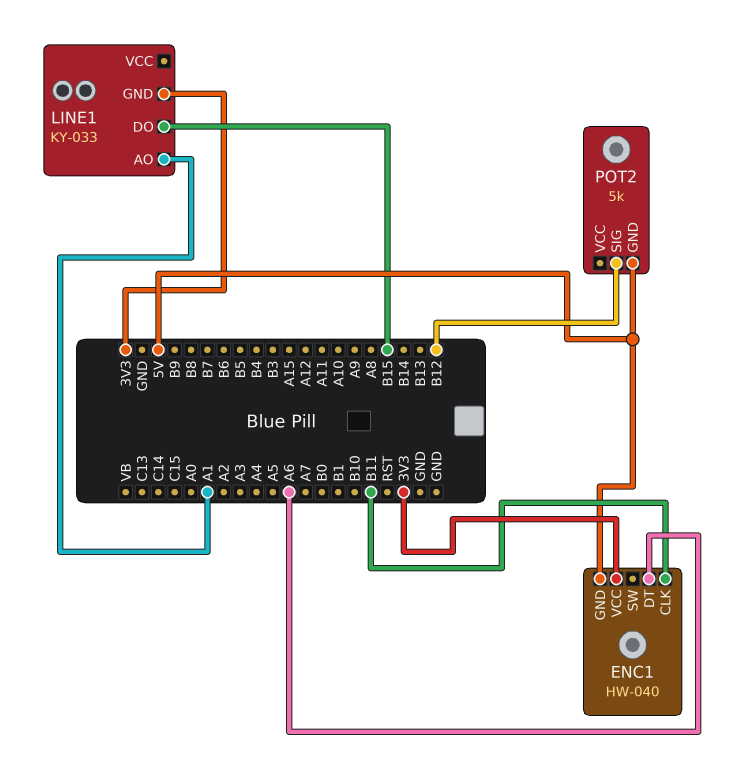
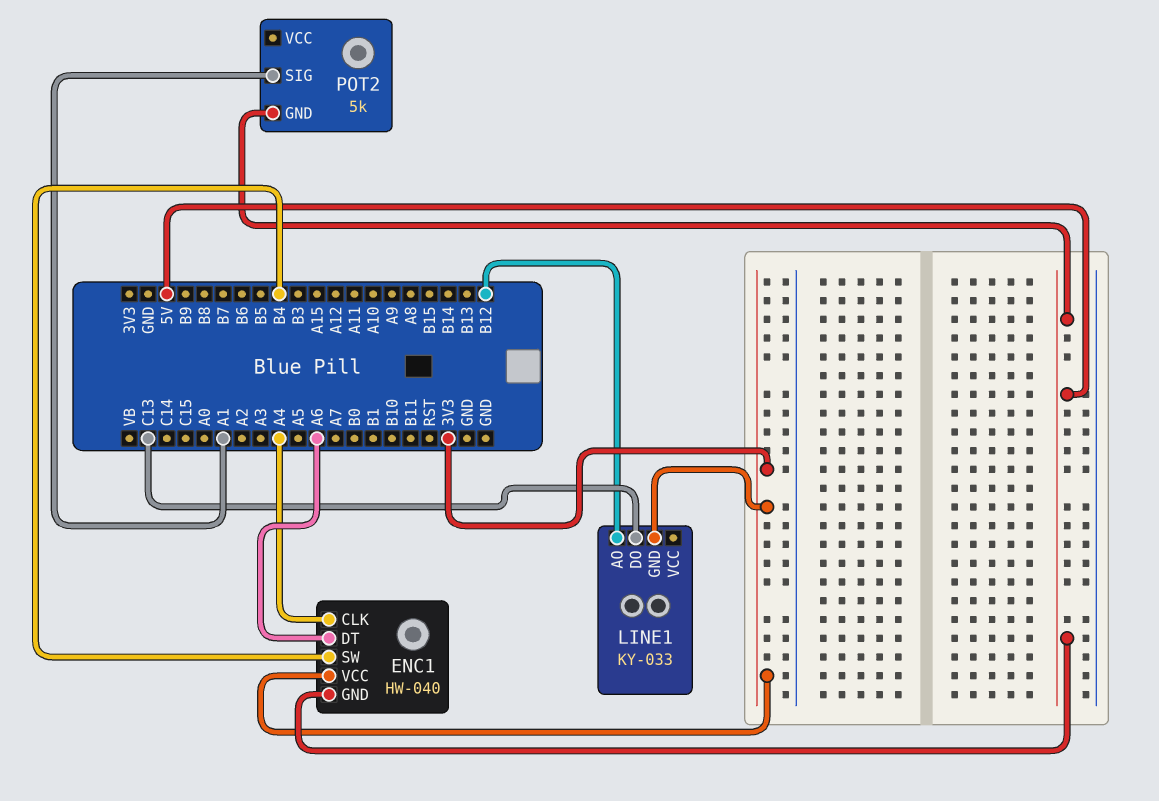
ENC1 pin CLK: B11 -> A4
ENC1 pin SW: none -> B4
LINE1 pin AO: A1 -> B12
LINE1 pin DO: B15 -> C13
POT2 pin SIG: B12 -> A1

